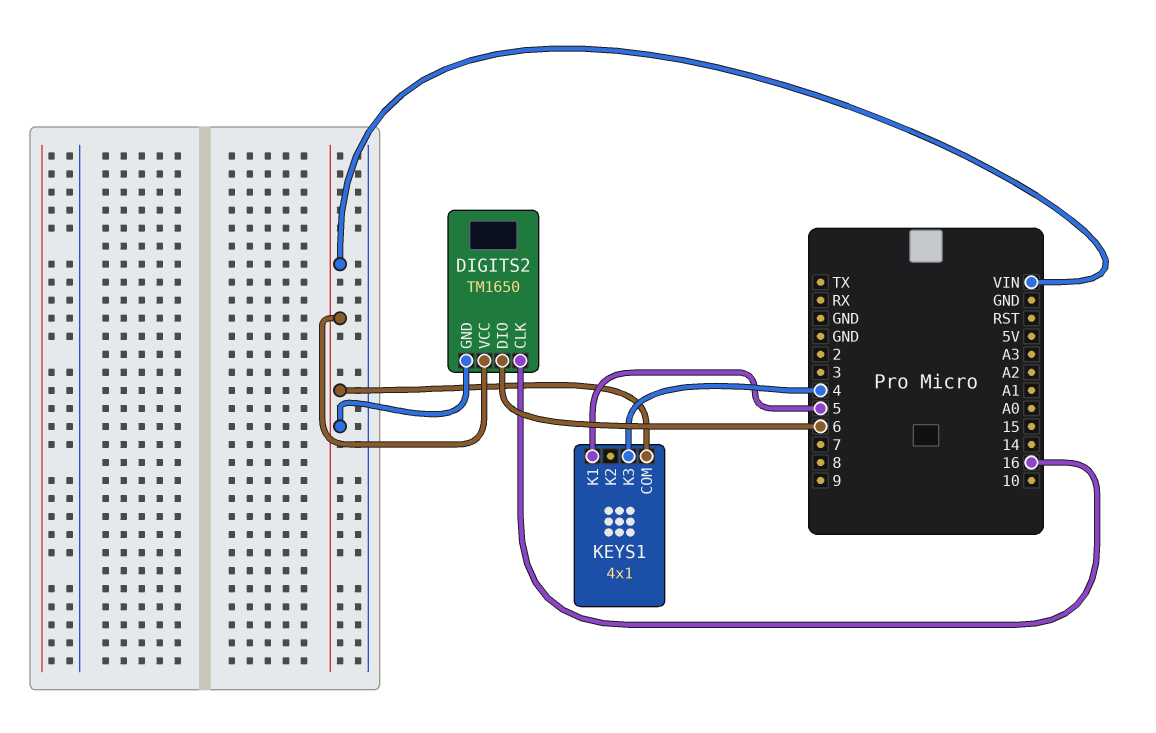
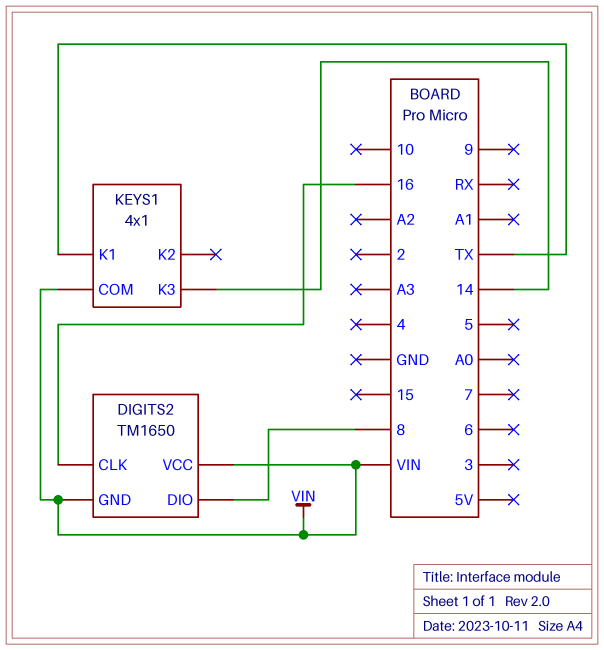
DIGITS2 pin DIO: 6 -> 8
KEYS1 pin K1: 5 -> TX
KEYS1 pin K3: 4 -> 14

